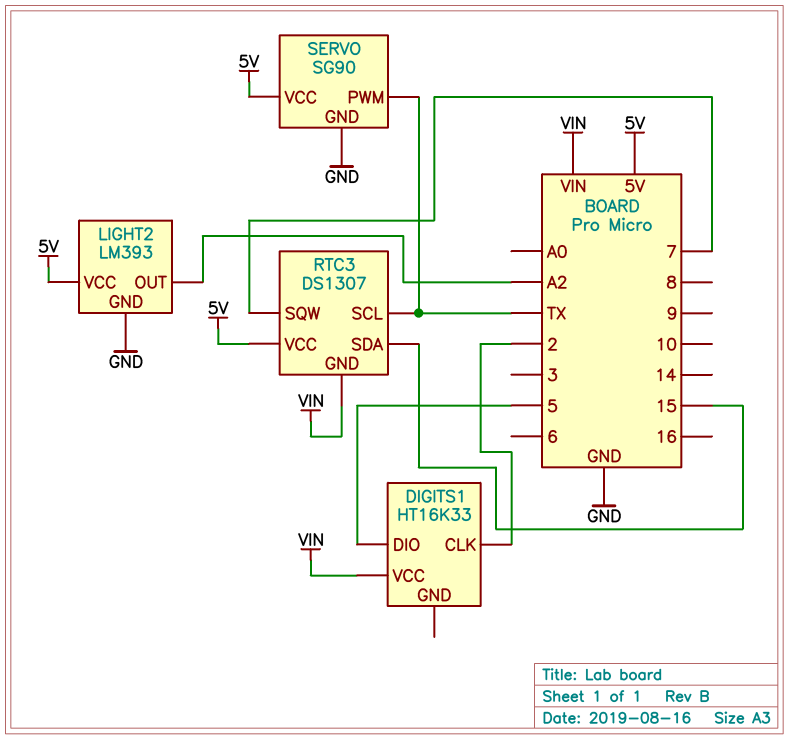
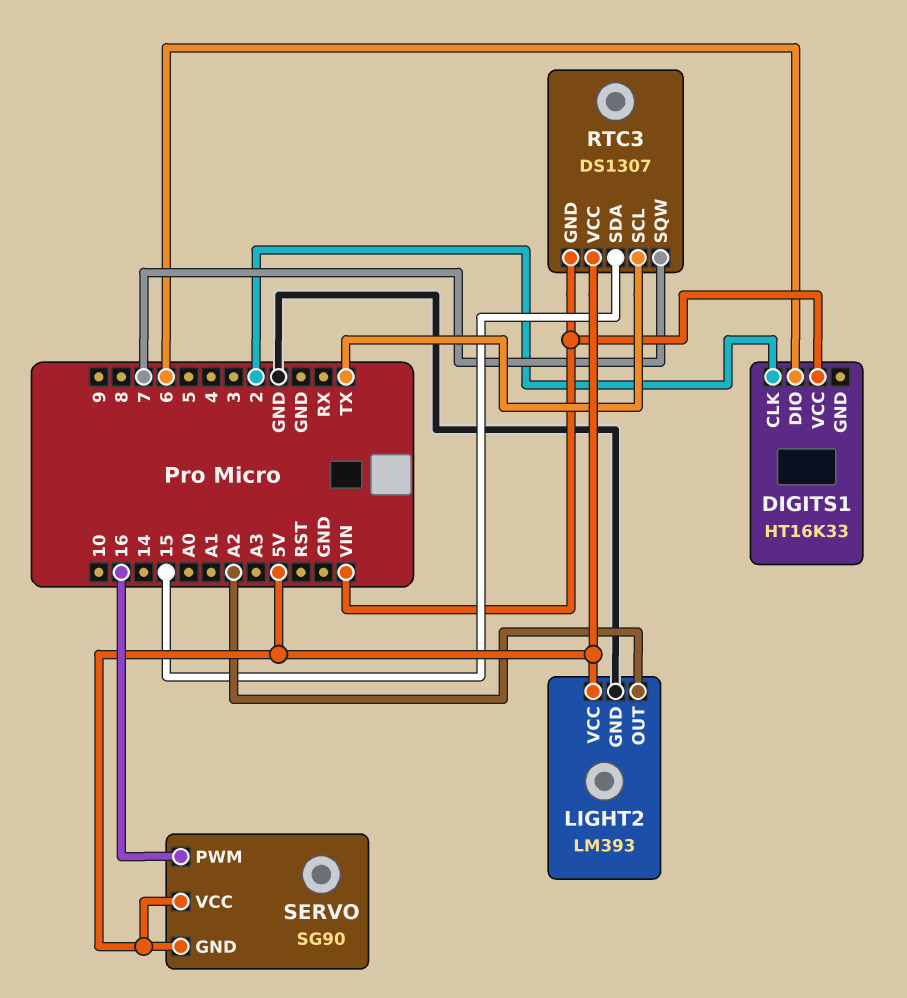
DIGITS1 pin DIO: 5 -> 6
SERVO pin GND: GND -> 5V
SERVO pin PWM: TX -> 16

